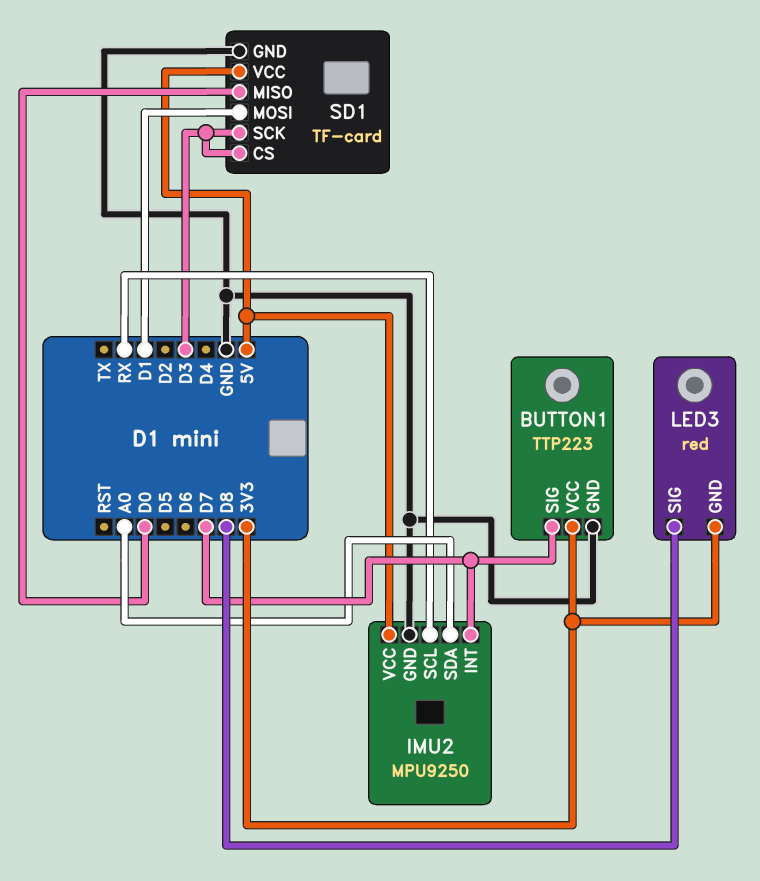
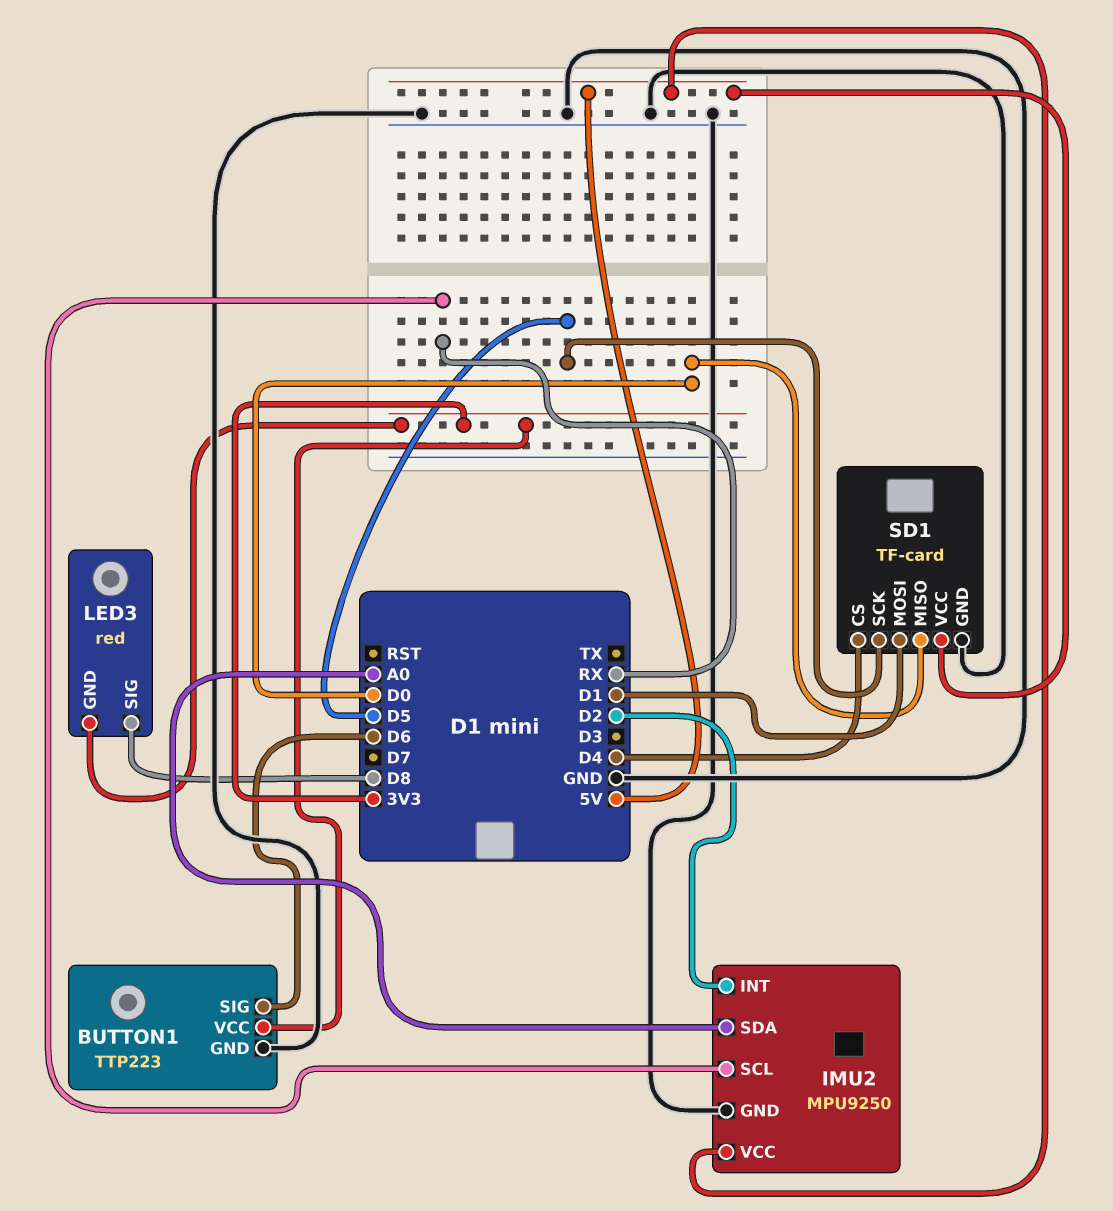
BUTTON1 pin SIG: D7 -> D6
IMU2 pin INT: D7 -> D2
SD1 pin CS: D3 -> D4
SD1 pin SCK: D3 -> D5

